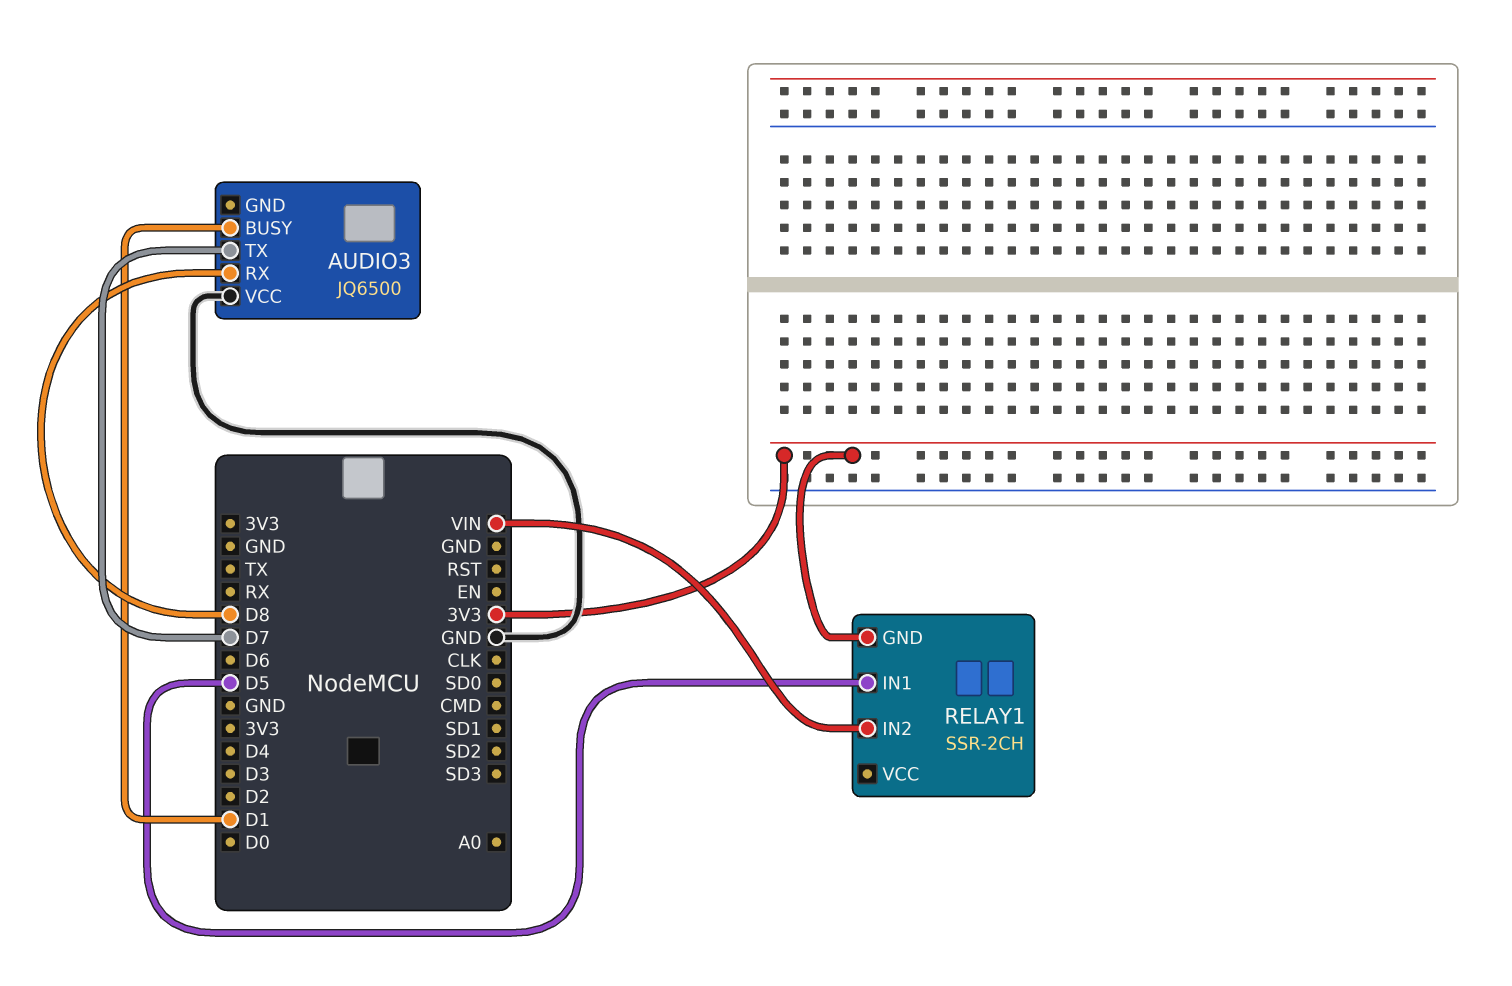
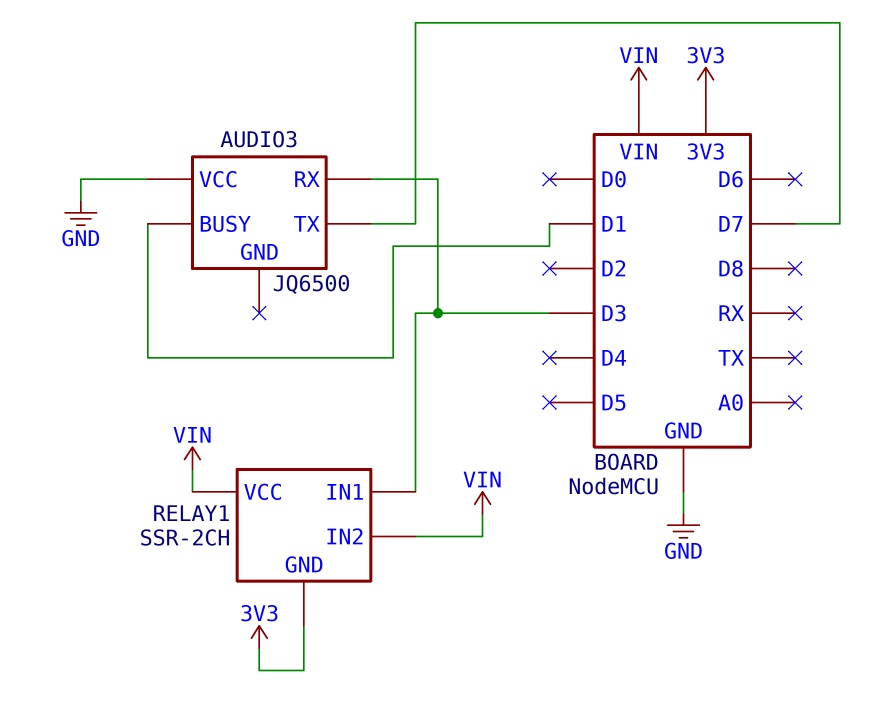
AUDIO3 pin RX: D8 -> D3
RELAY1 pin IN1: D5 -> D3
RELAY1 pin VCC: none -> VIN

